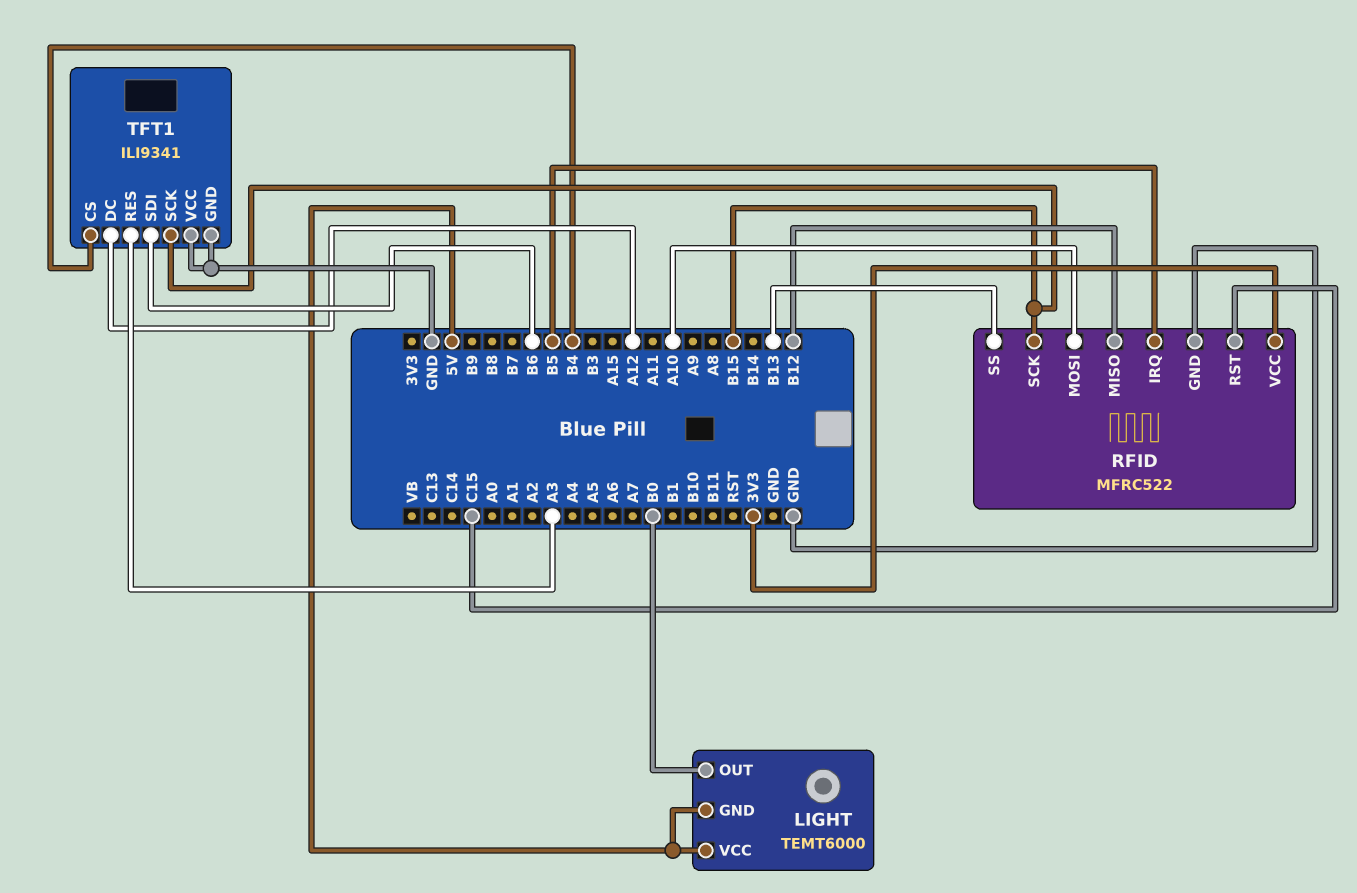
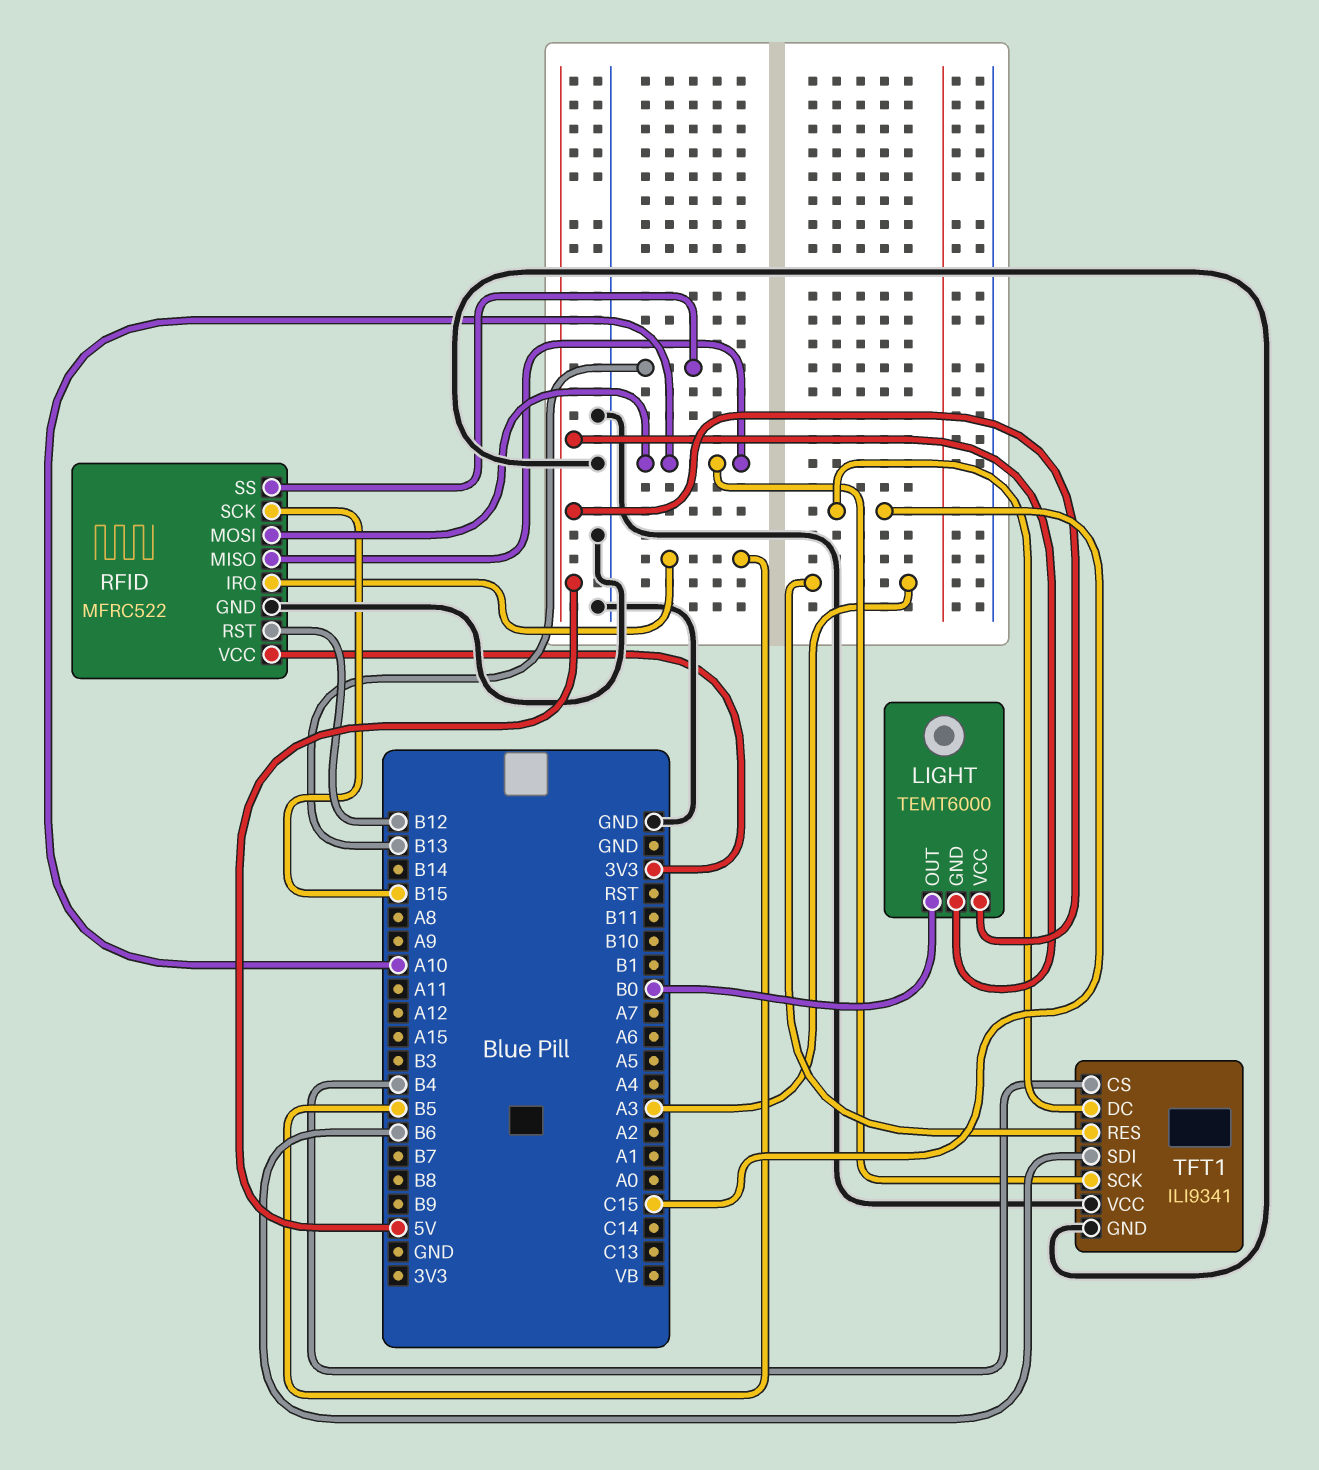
RFID pin MISO: B12 -> A10
RFID pin RST: C15 -> B12
TFT1 pin DC: A12 -> C15
TFT1 pin SCK: B15 -> A10

